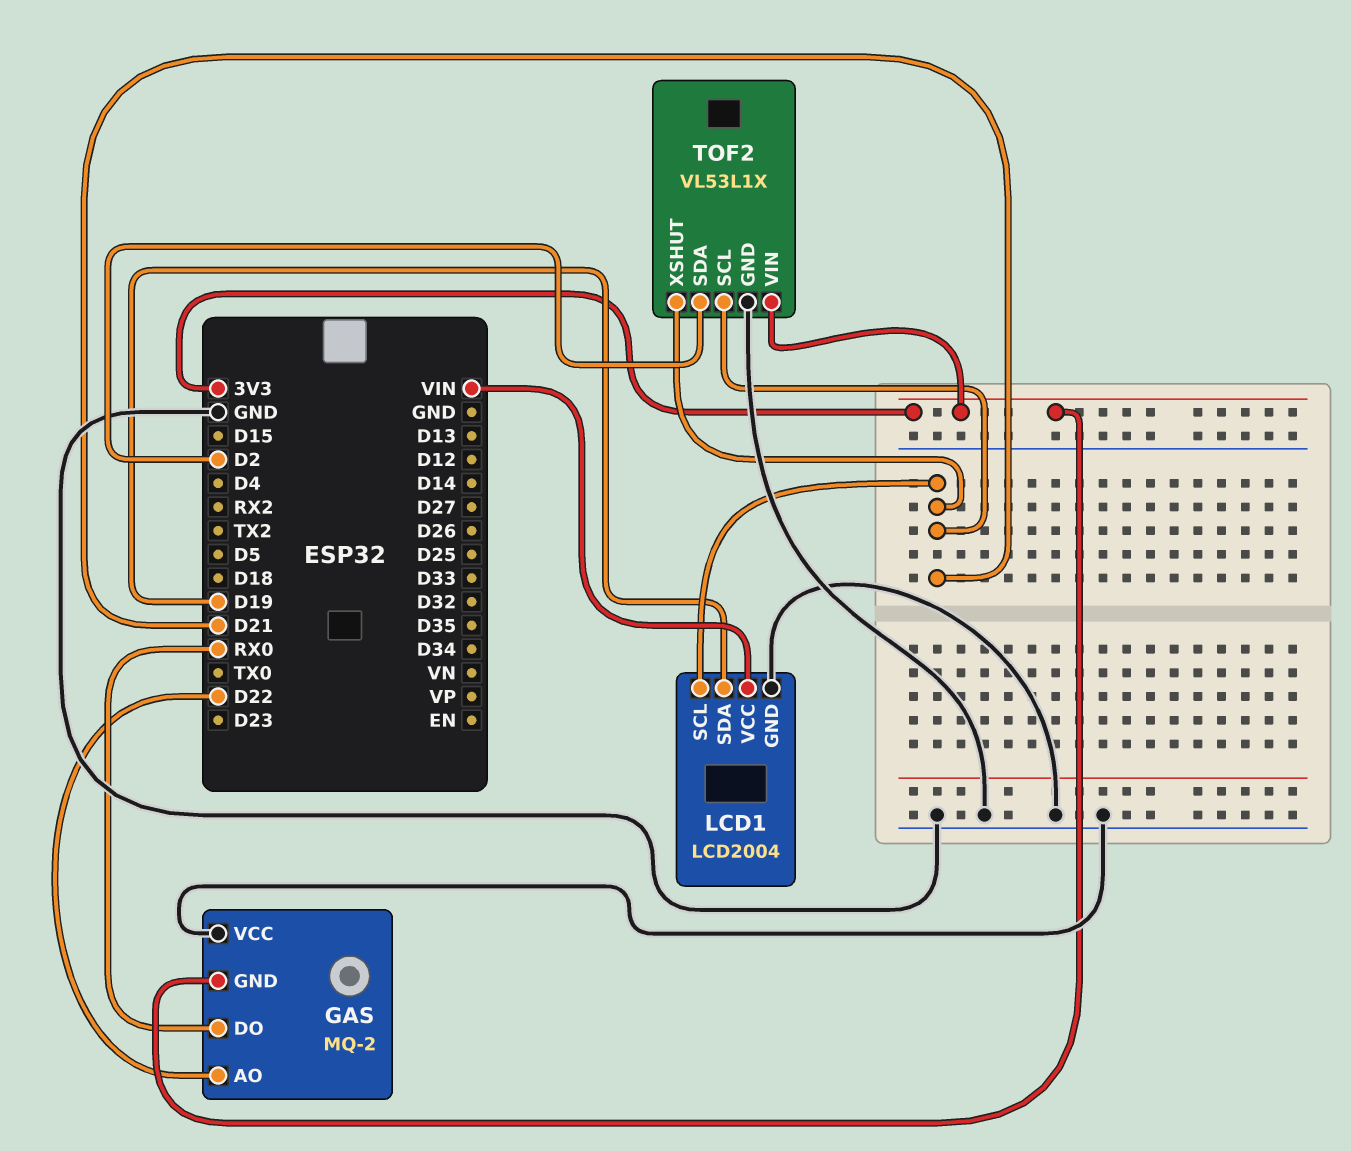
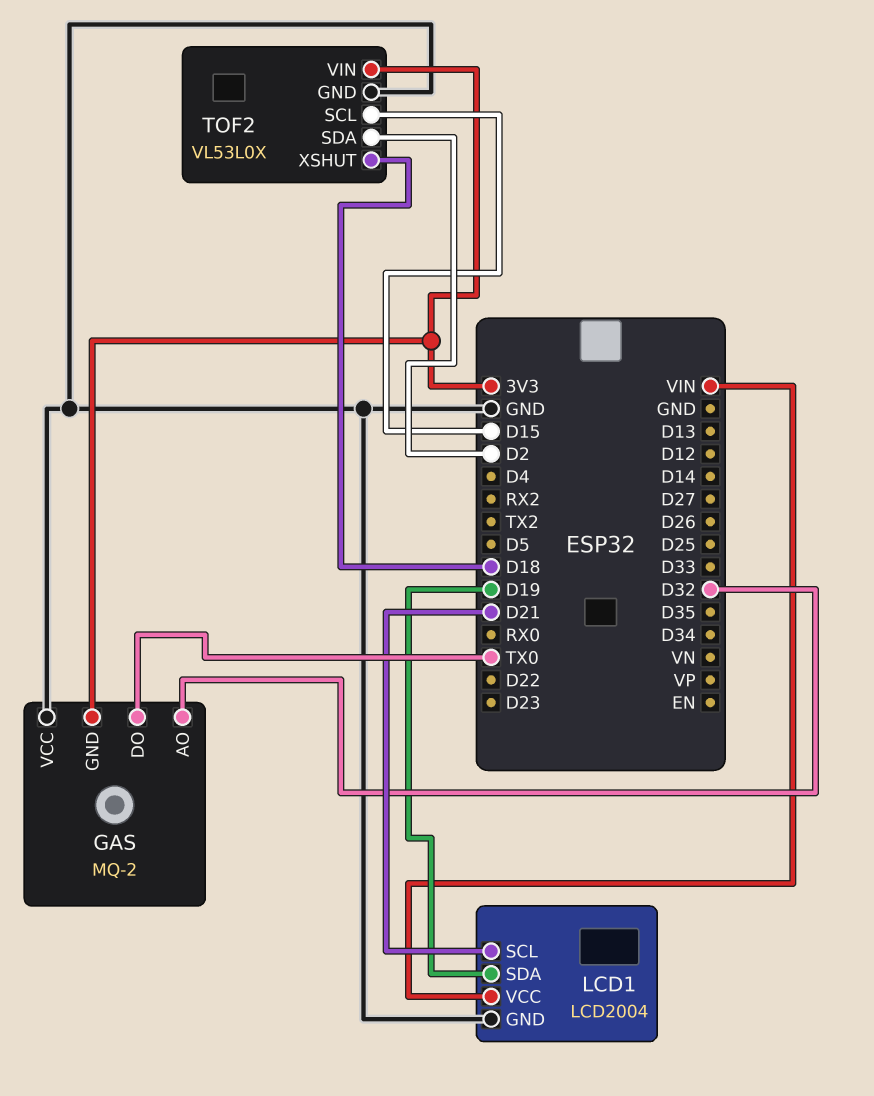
GAS pin AO: D22 -> D32
GAS pin DO: RX0 -> TX0
TOF2: VL53L1X -> VL53L0X
TOF2 pin SCL: D21 -> D15
TOF2 pin XSHUT: D21 -> D18

